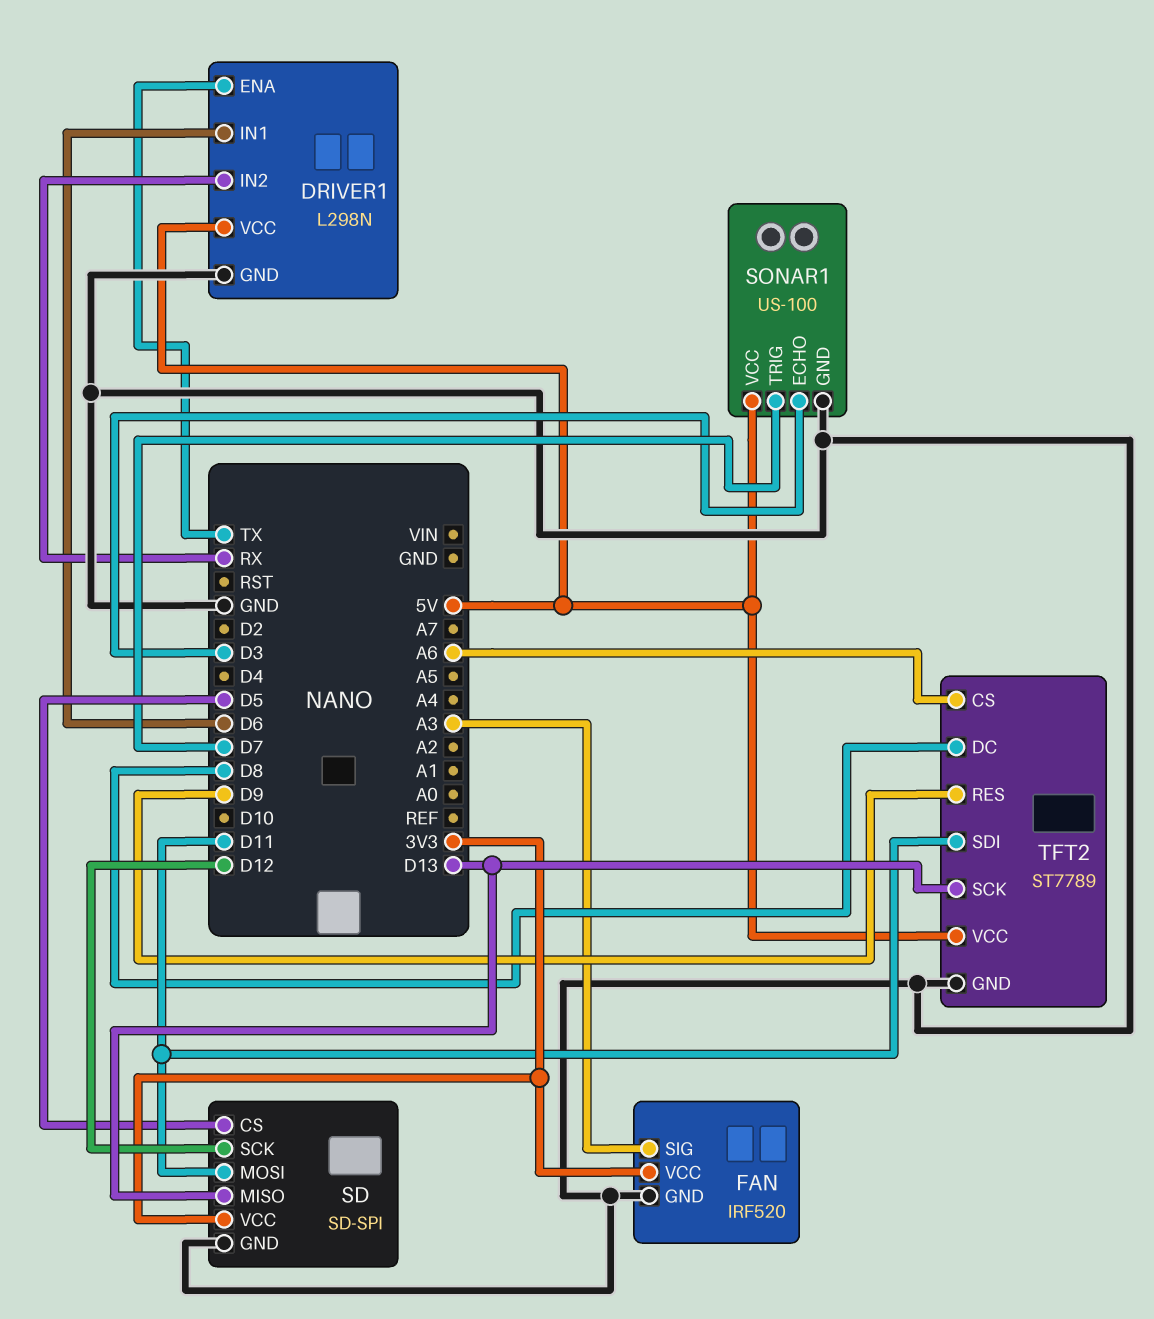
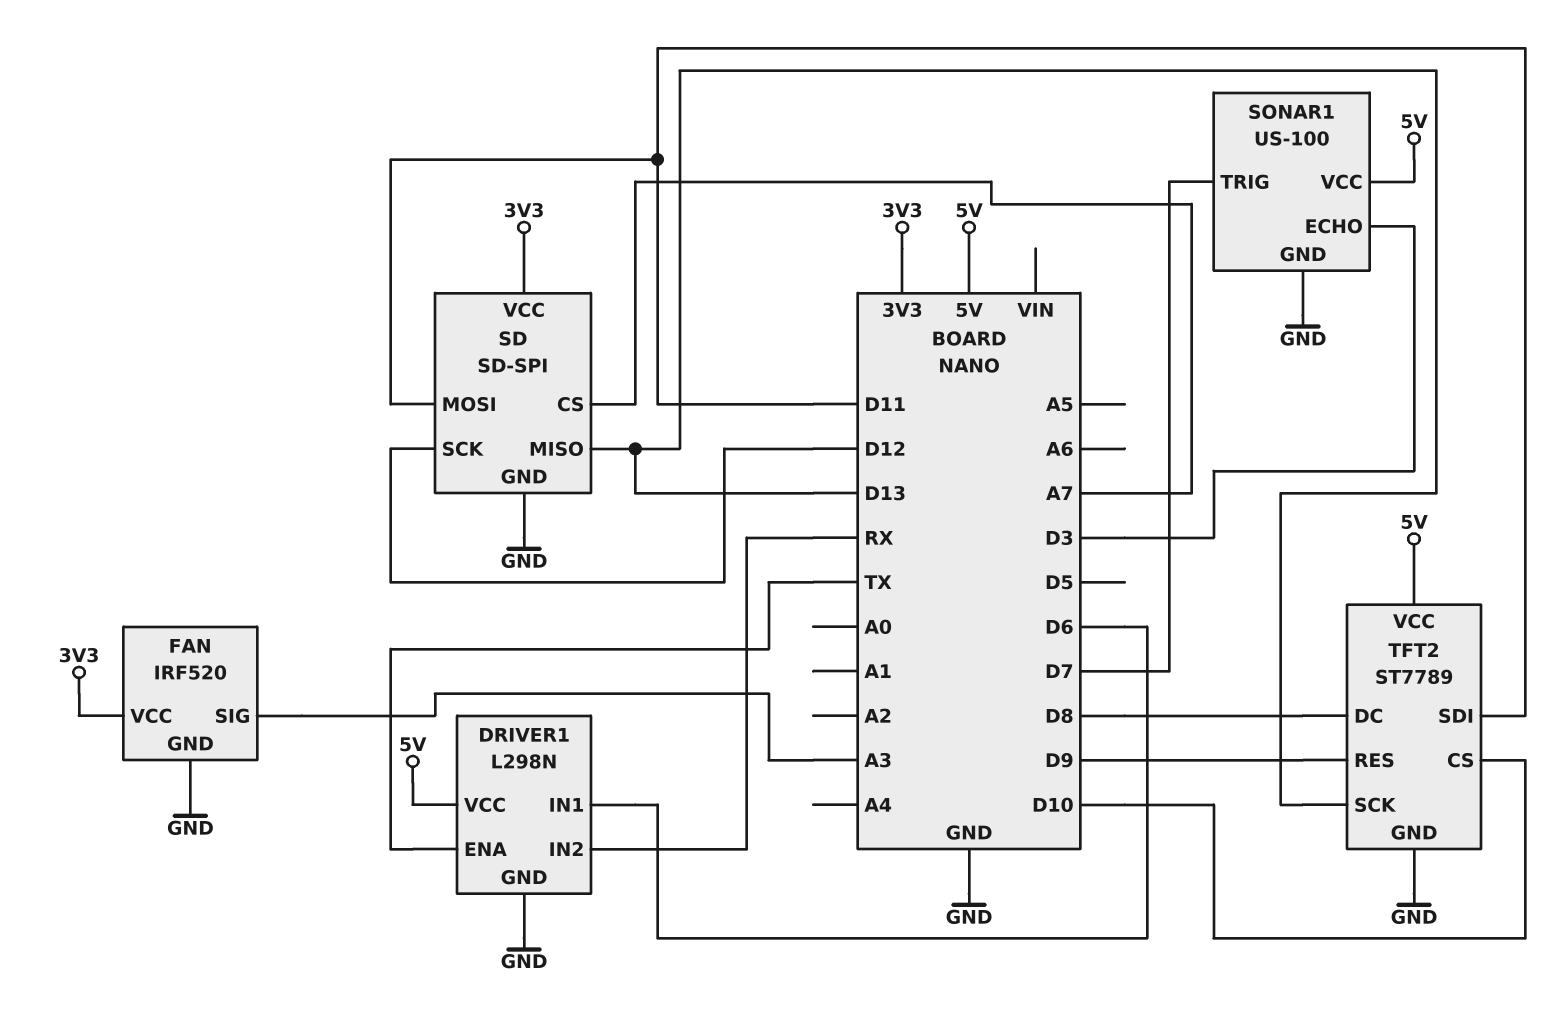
SD pin CS: D5 -> A7
TFT2 pin CS: A6 -> D10

